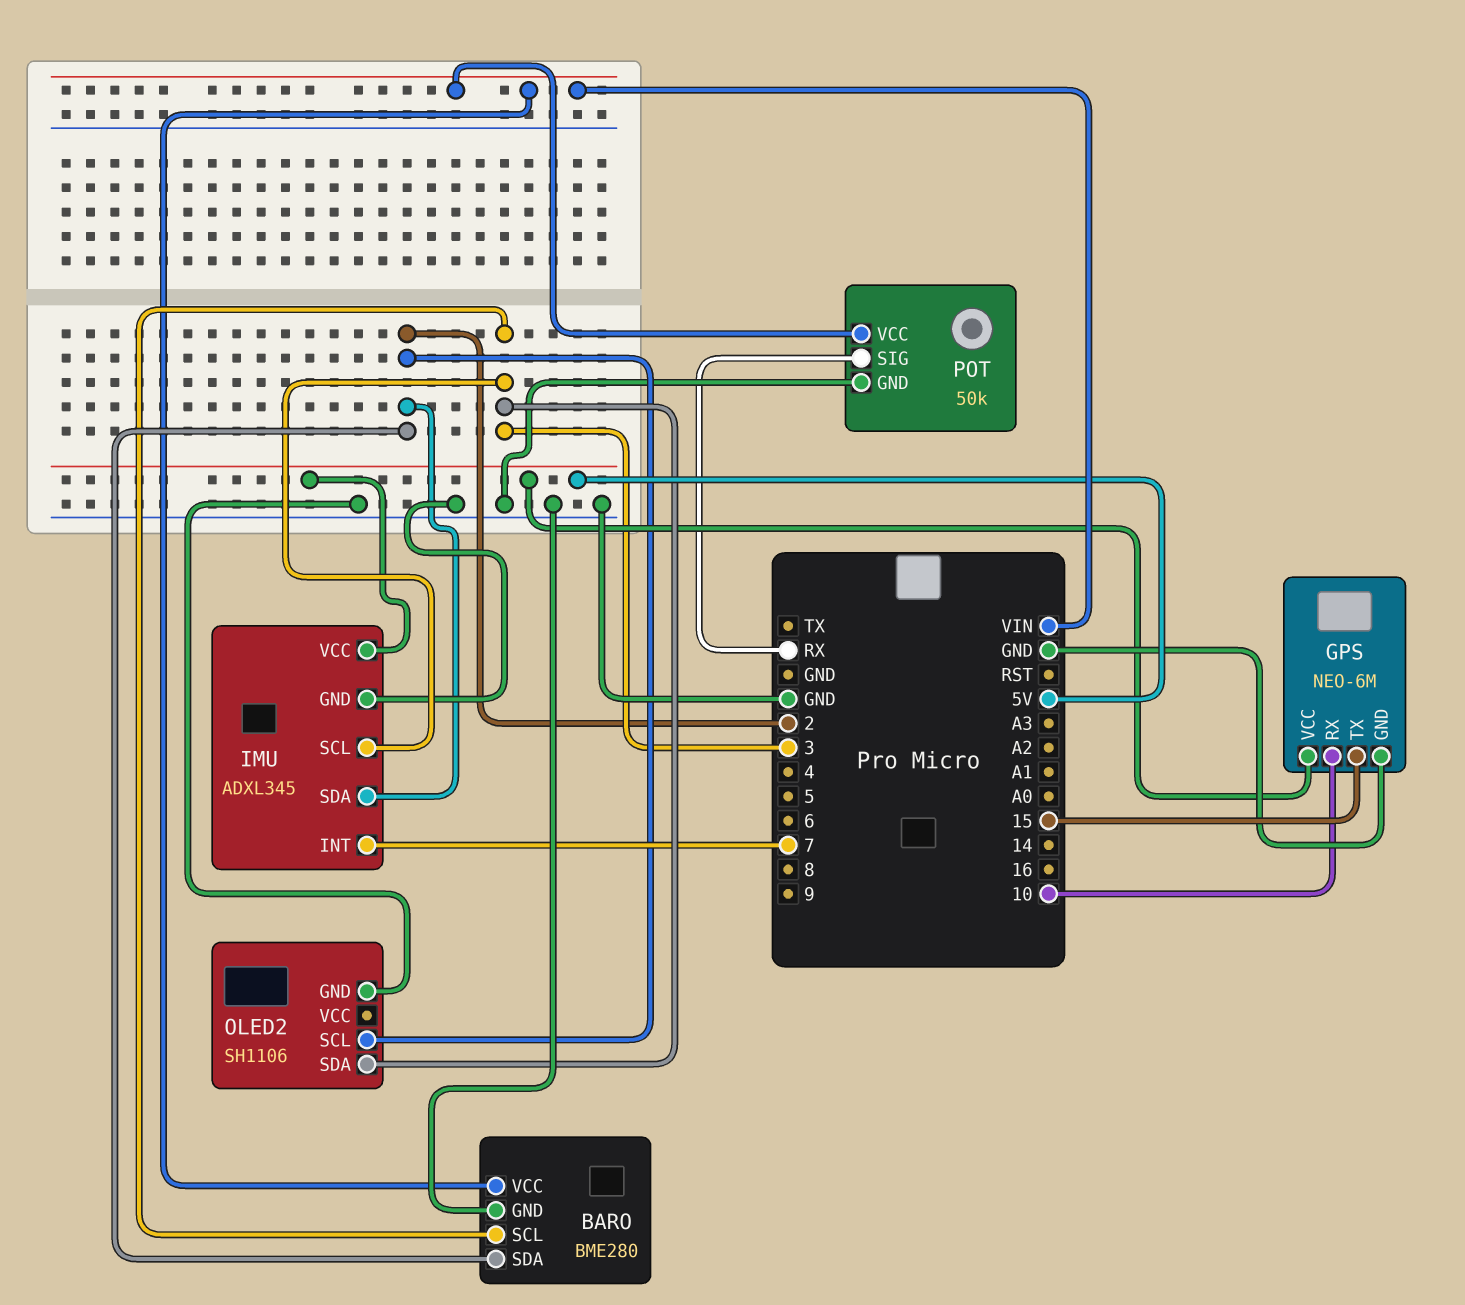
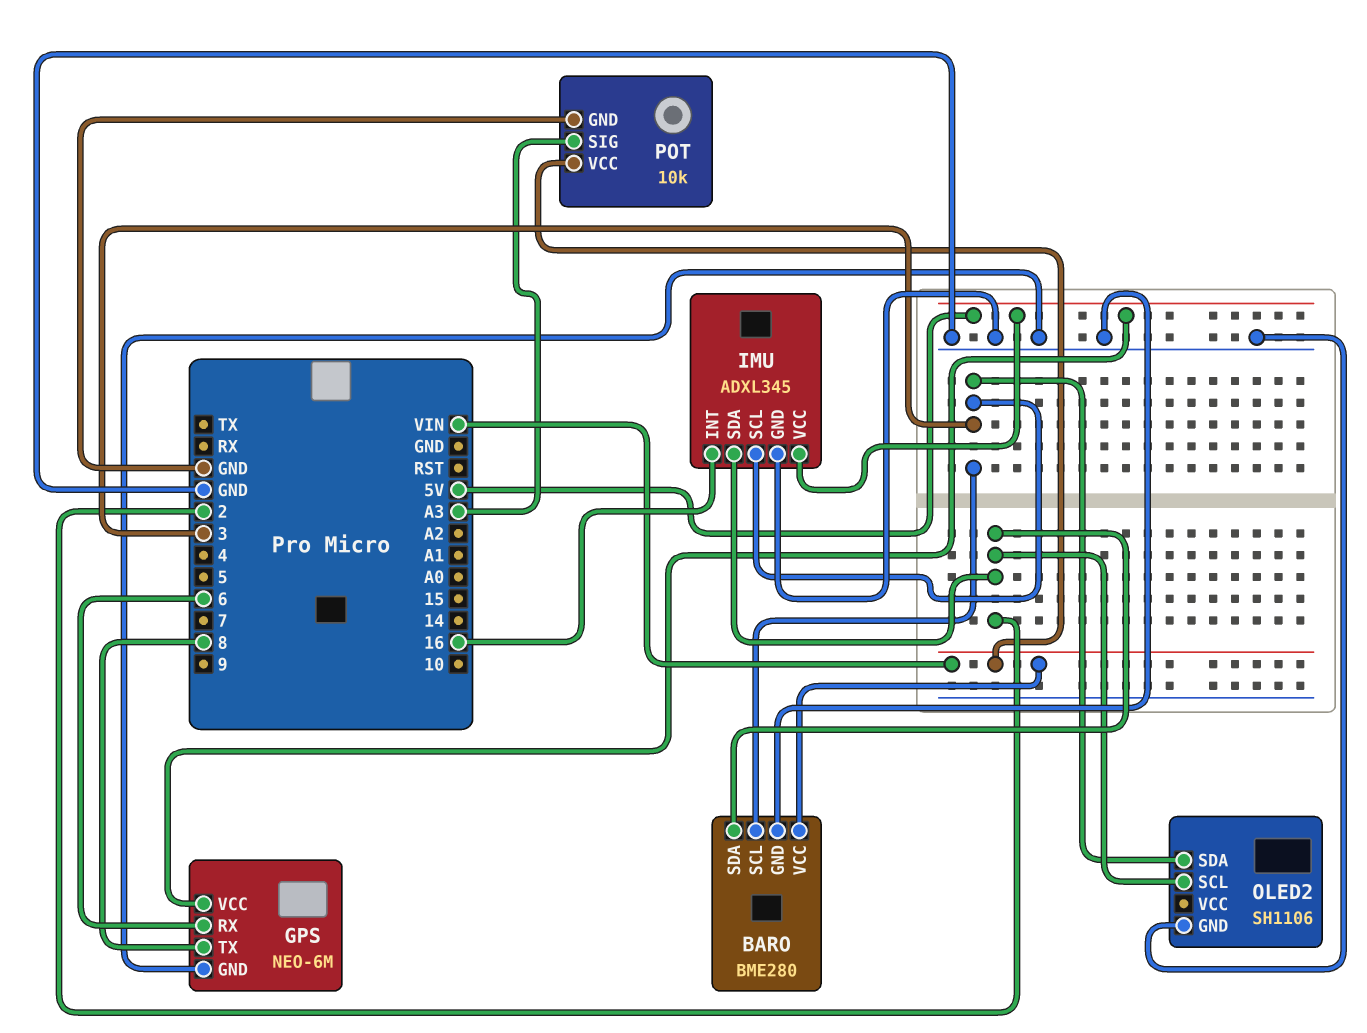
GPS pin RX: 10 -> 6
GPS pin TX: 15 -> 8
IMU pin INT: 7 -> 16
POT: 50k -> 10k
POT pin SIG: RX -> A3

